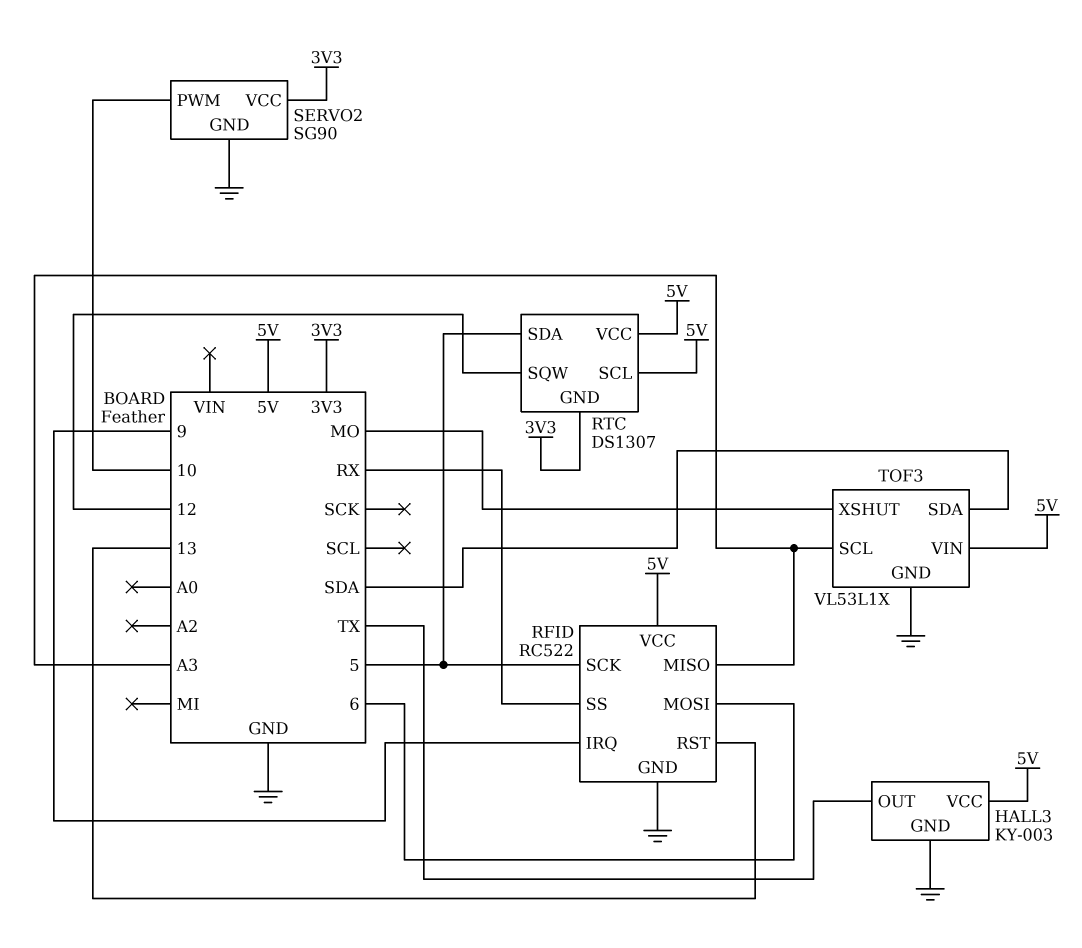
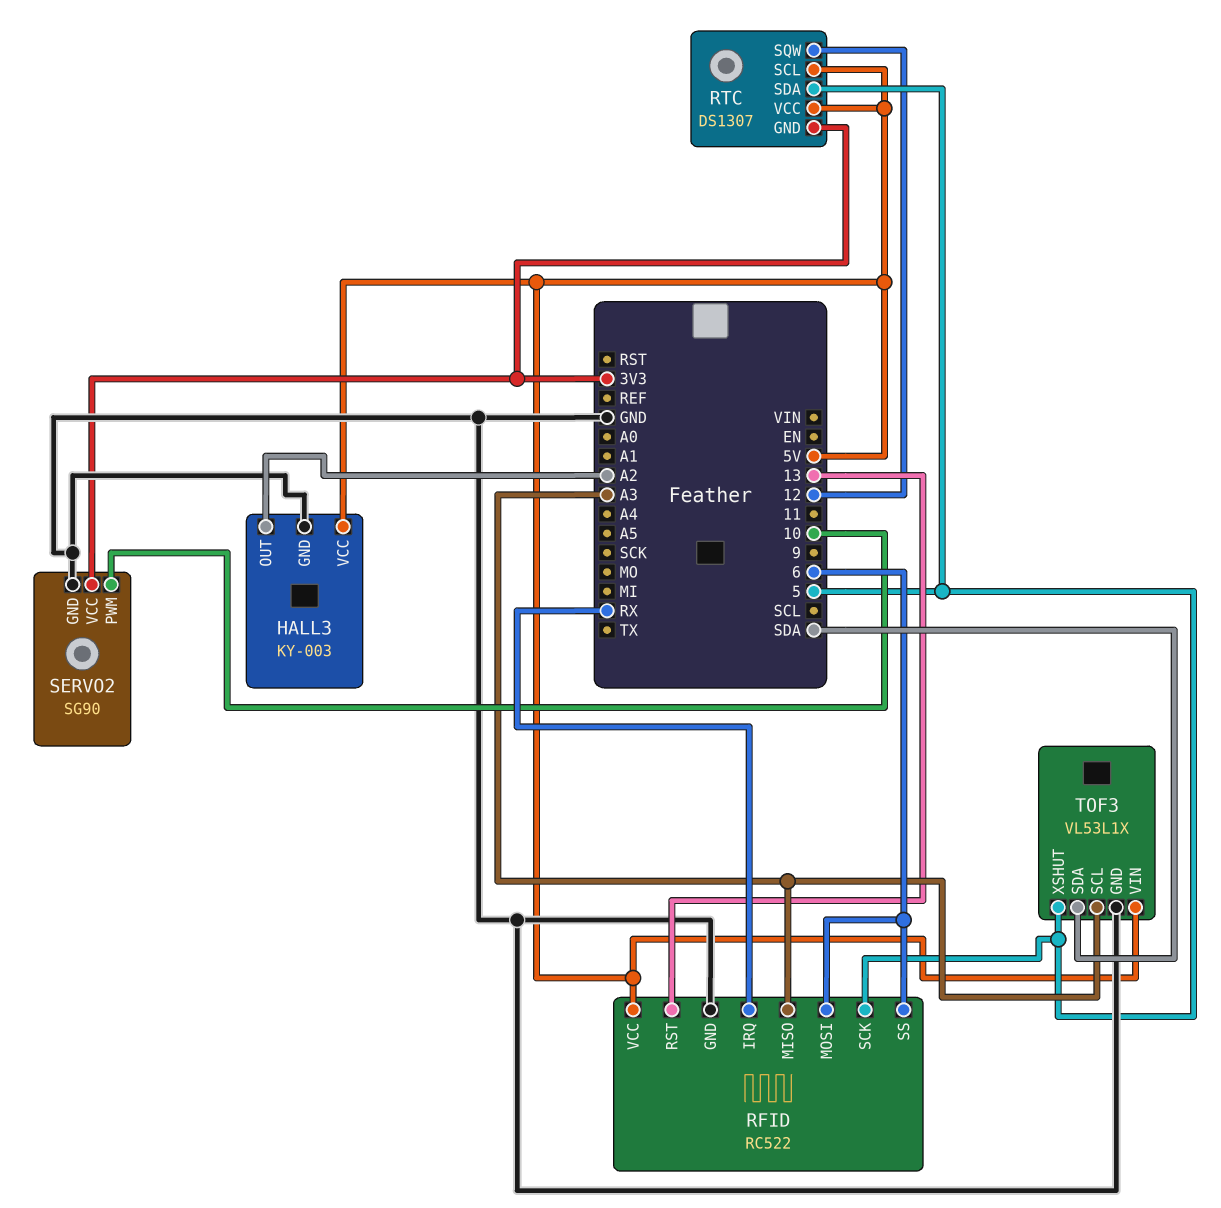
HALL3 pin OUT: TX -> A2
RFID pin IRQ: 9 -> RX
RFID pin SS: RX -> 6
TOF3 pin XSHUT: MO -> 5

